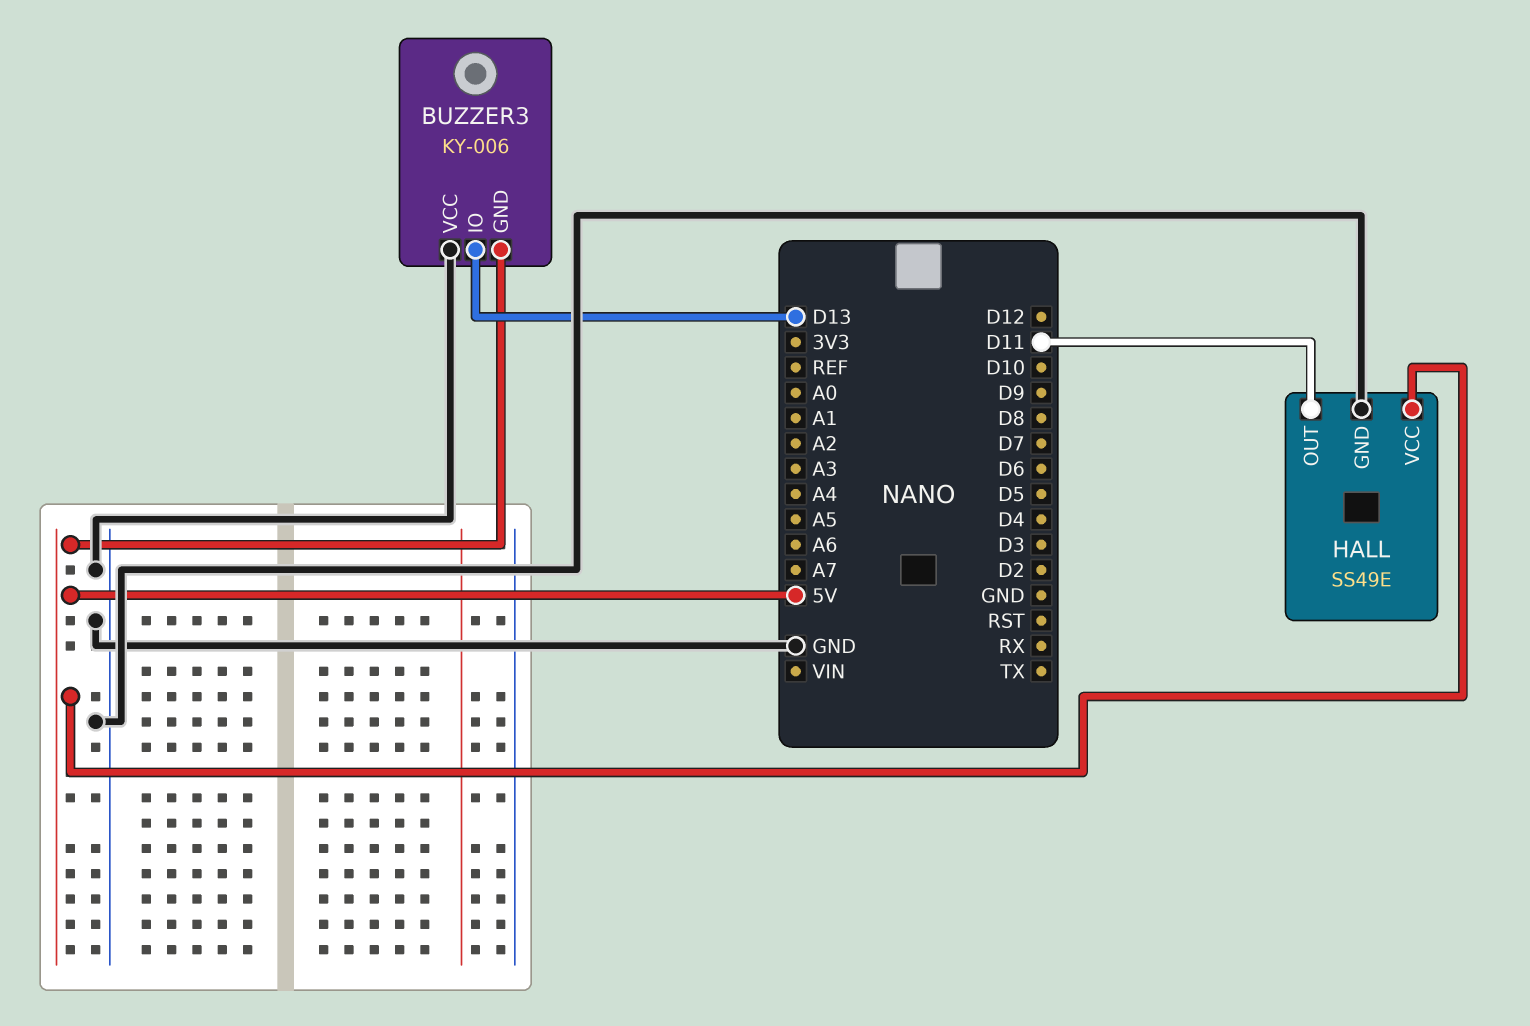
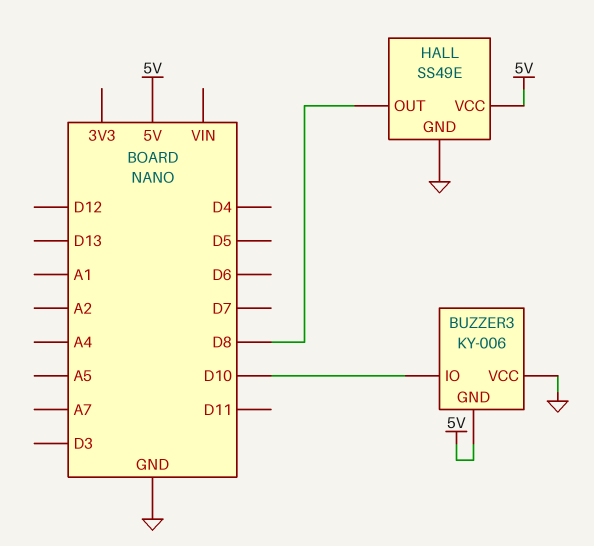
BUZZER3 pin IO: D13 -> D10
HALL pin OUT: D11 -> D8

